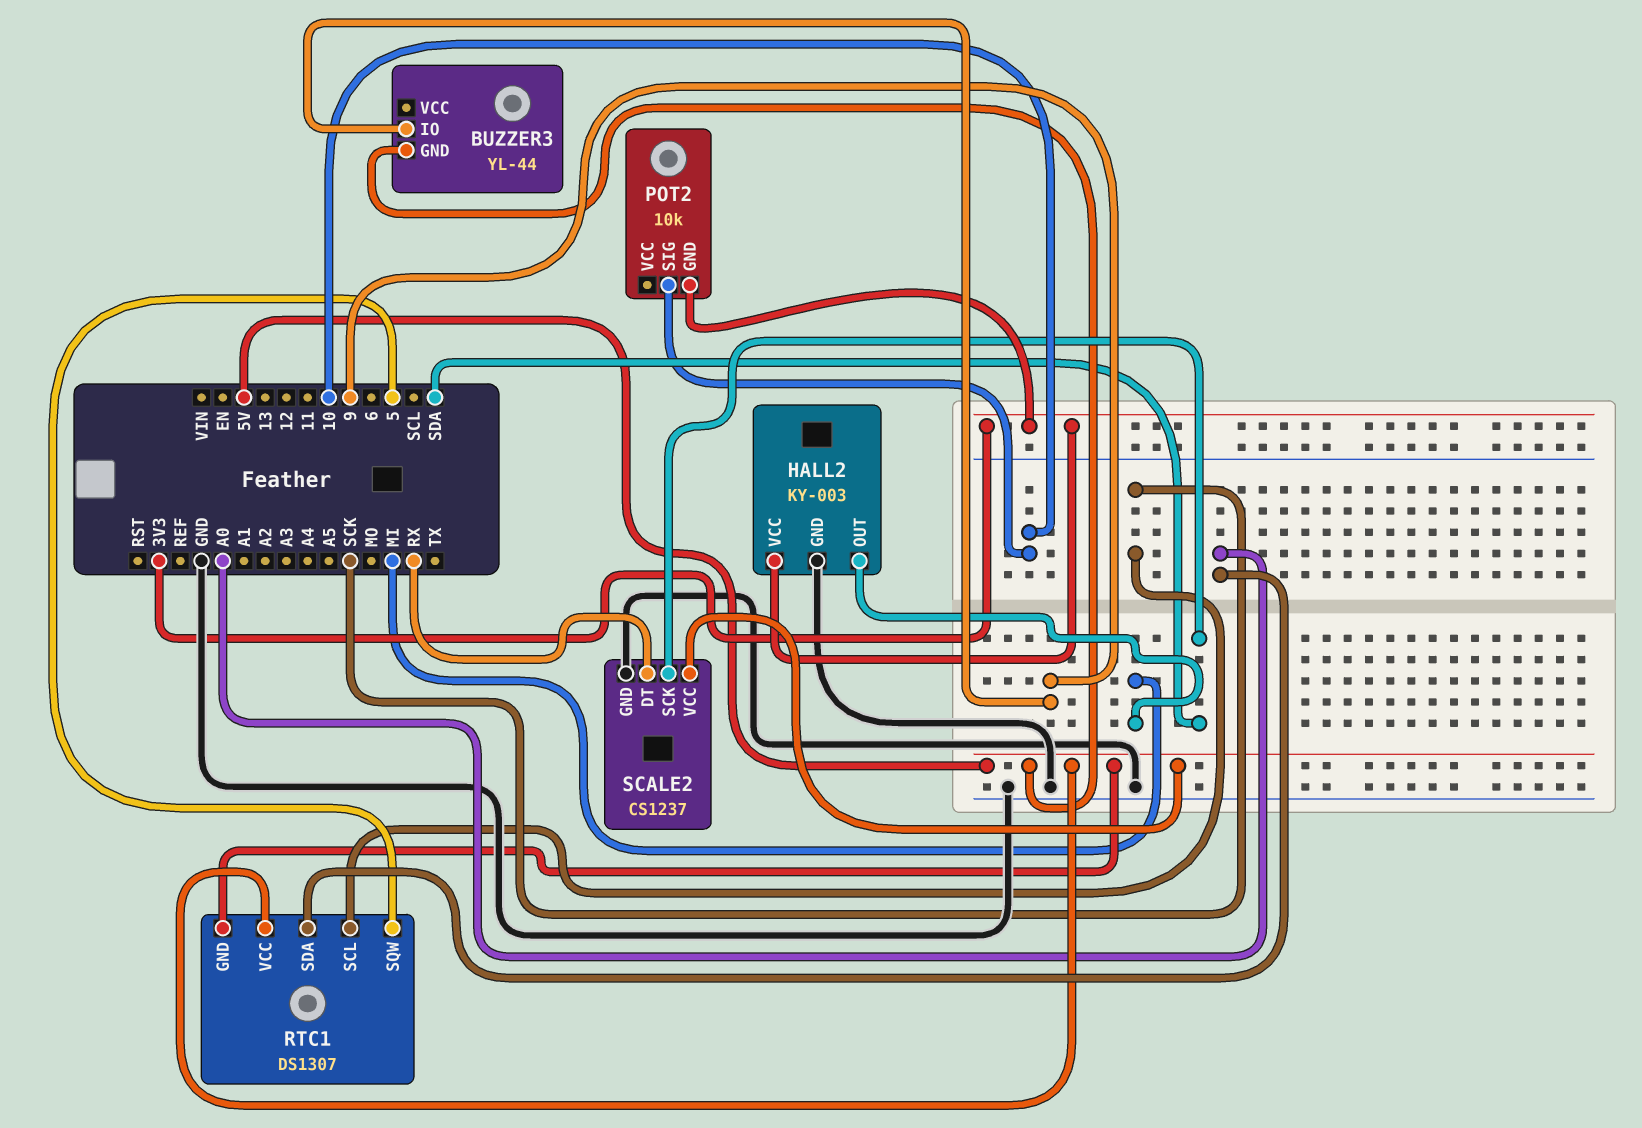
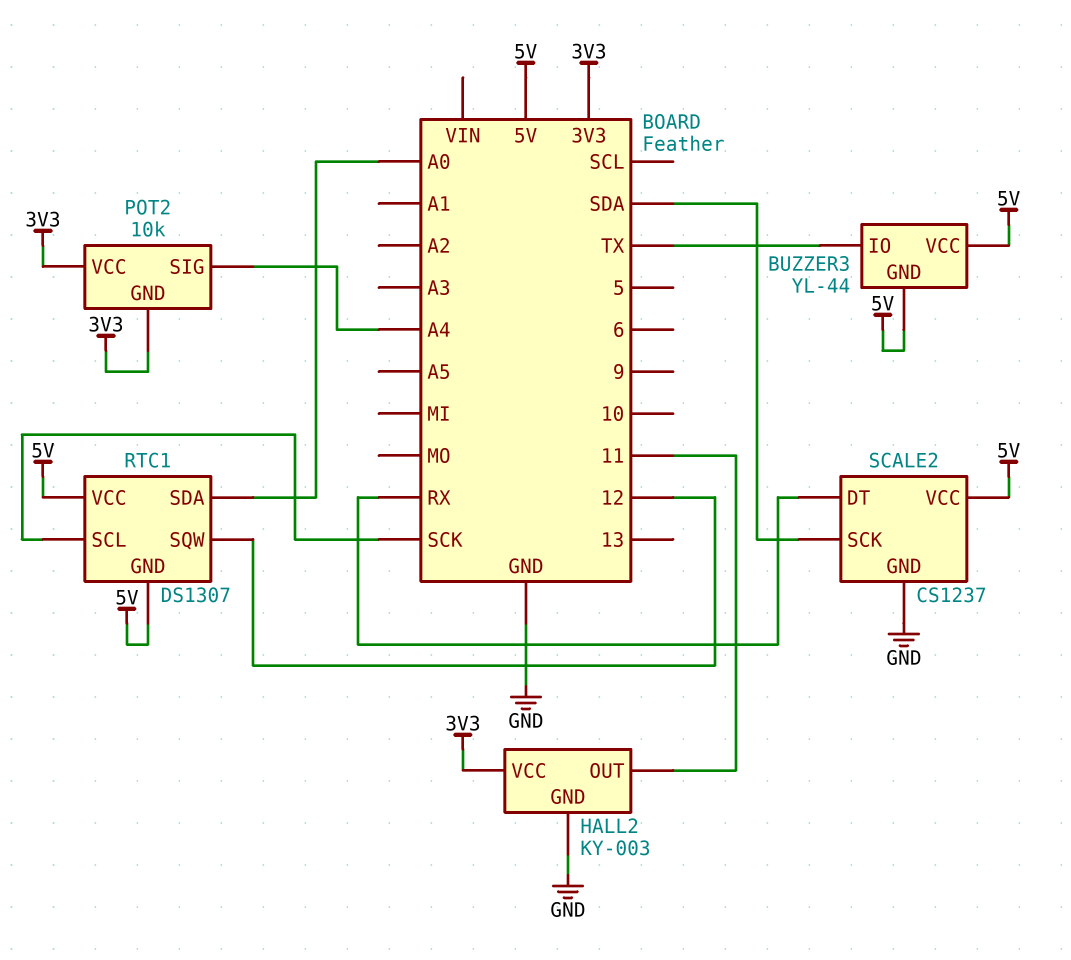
BUZZER3 pin IO: 9 -> TX
BUZZER3 pin VCC: none -> 5V
HALL2 pin OUT: MI -> 11
POT2 pin SIG: 10 -> A4
POT2 pin VCC: none -> 3V3
RTC1 pin SQW: 5 -> 12

